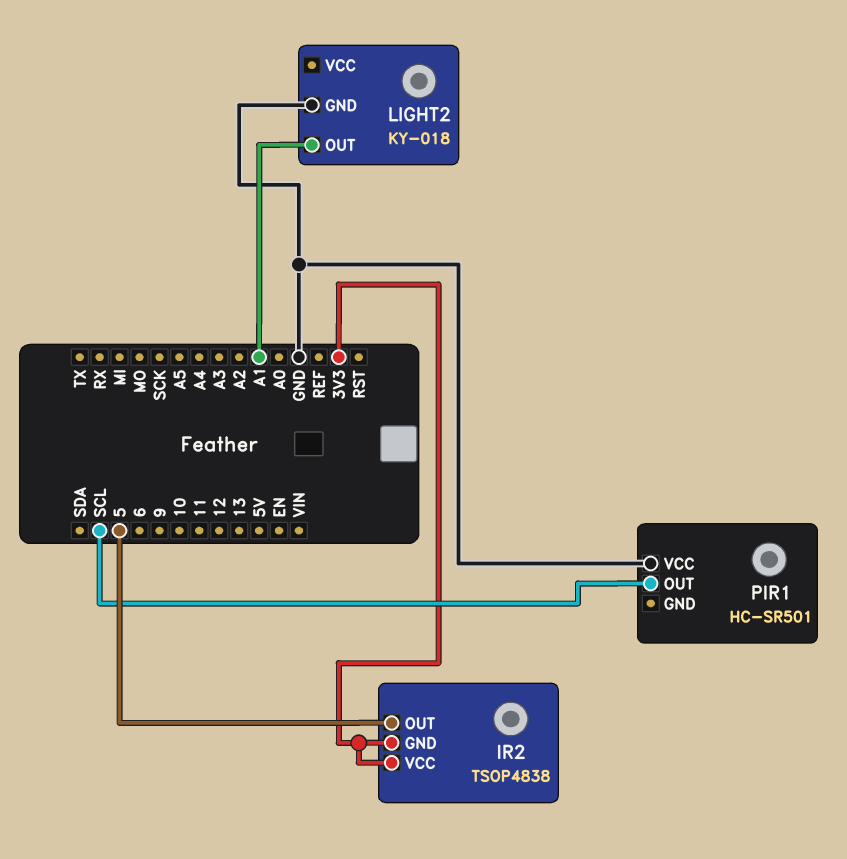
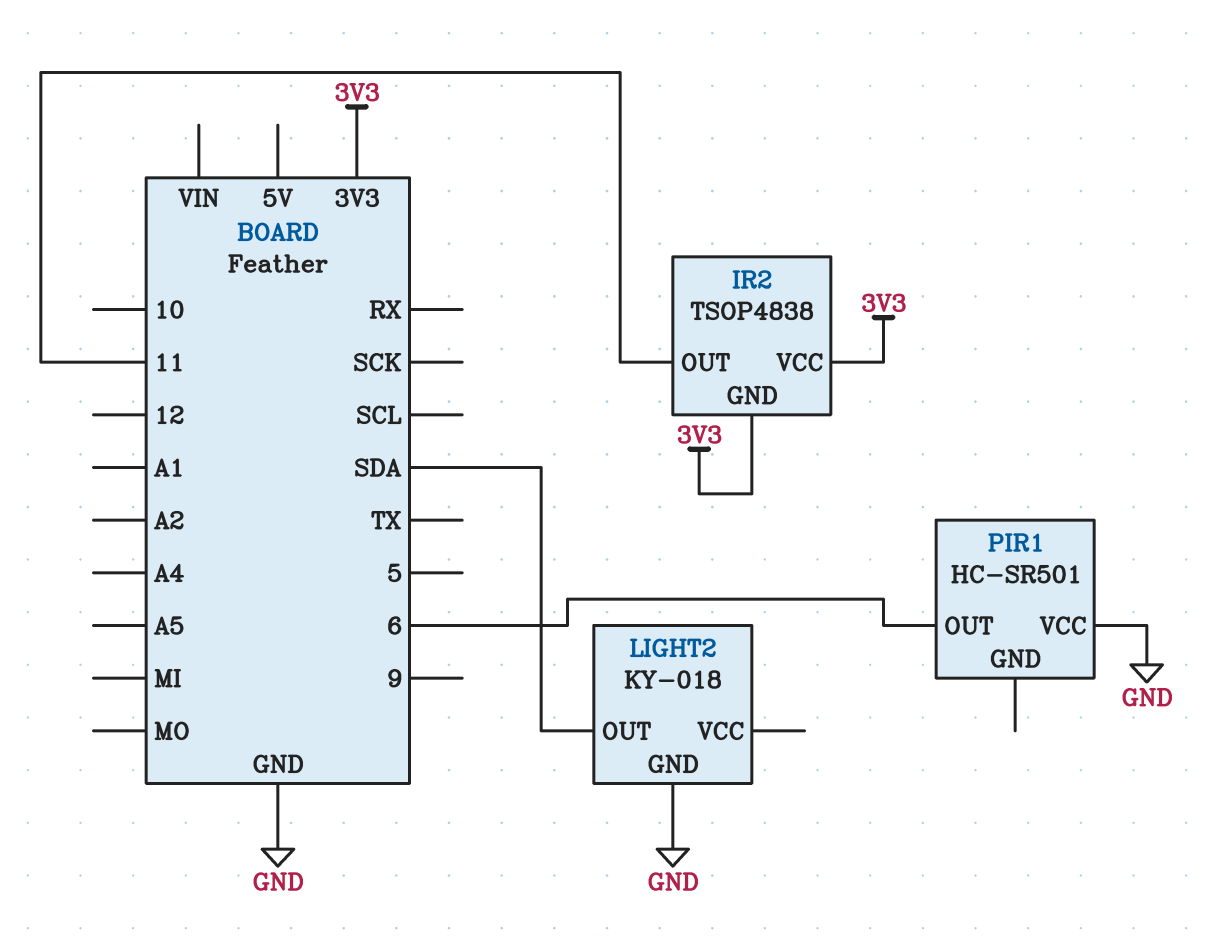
IR2 pin OUT: 5 -> 11
LIGHT2 pin OUT: A1 -> SDA
PIR1 pin OUT: SCL -> 6

